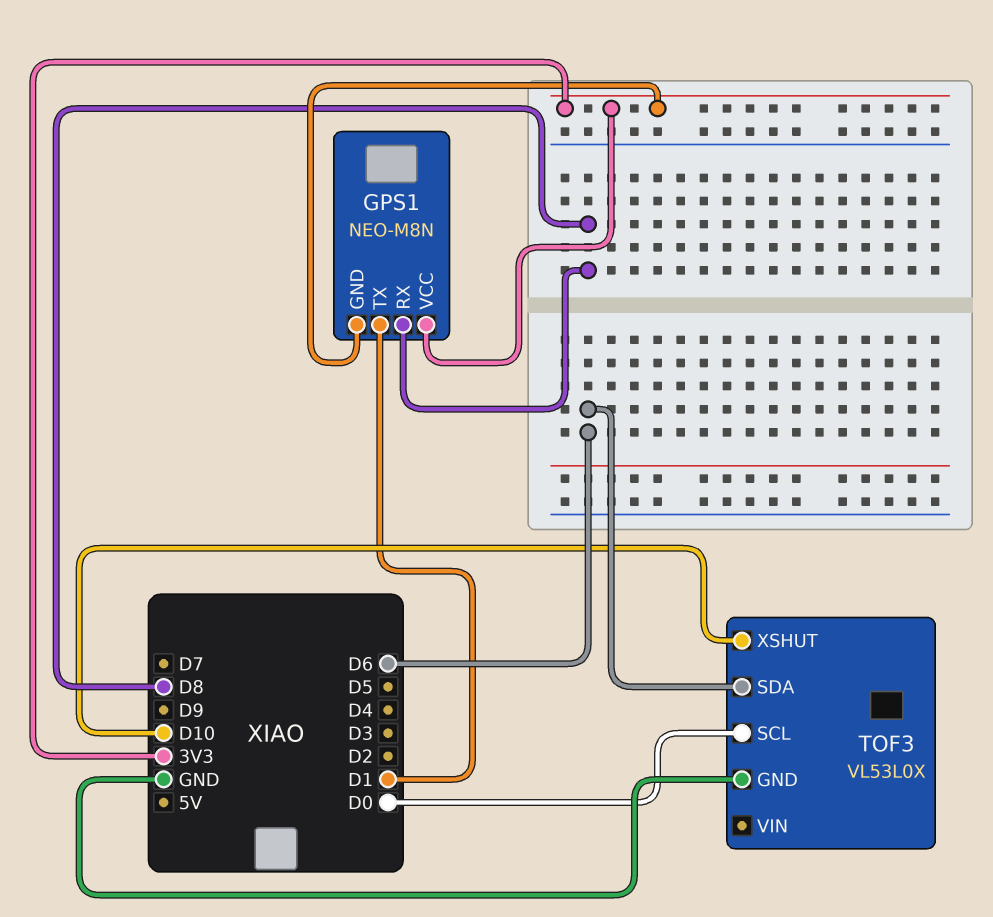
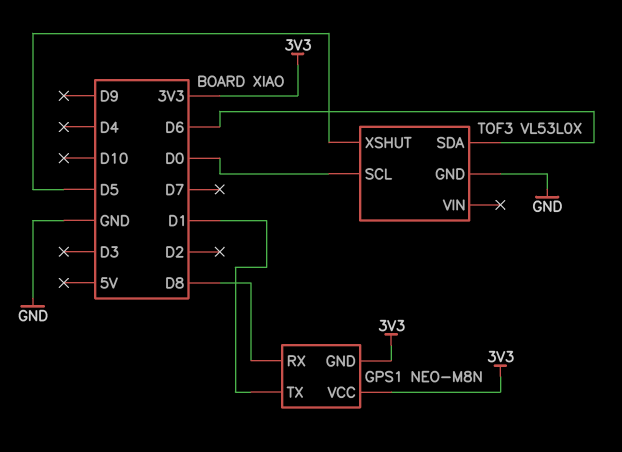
TOF3 pin XSHUT: D10 -> D5

